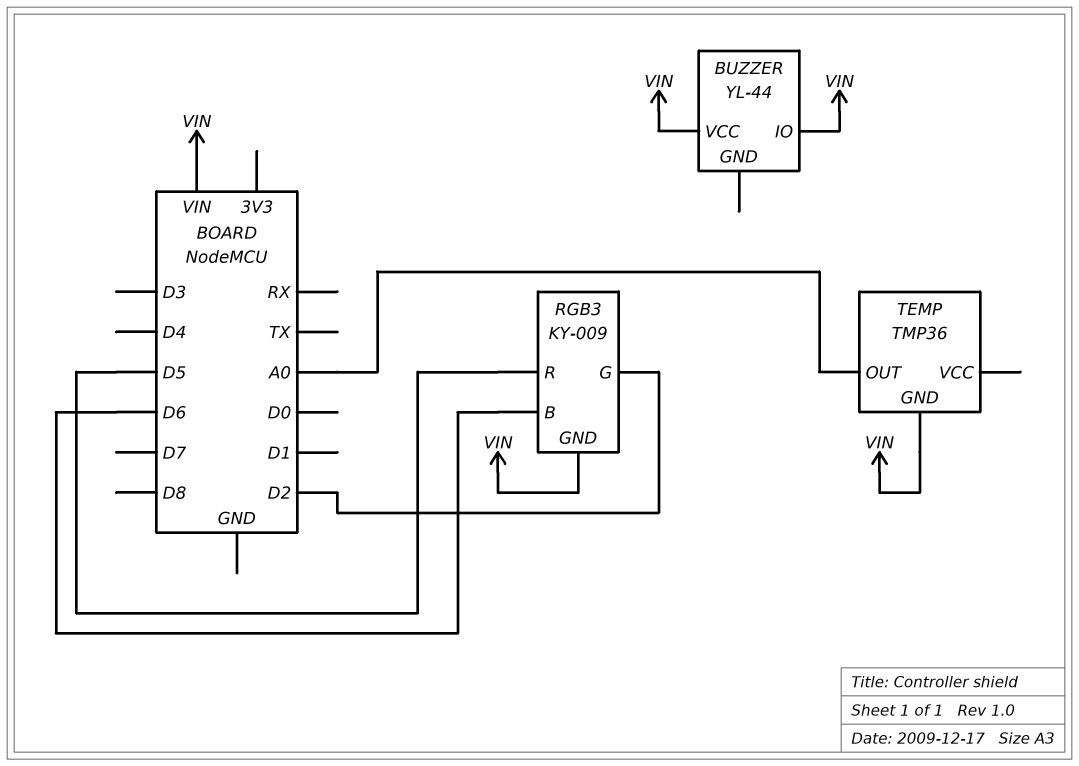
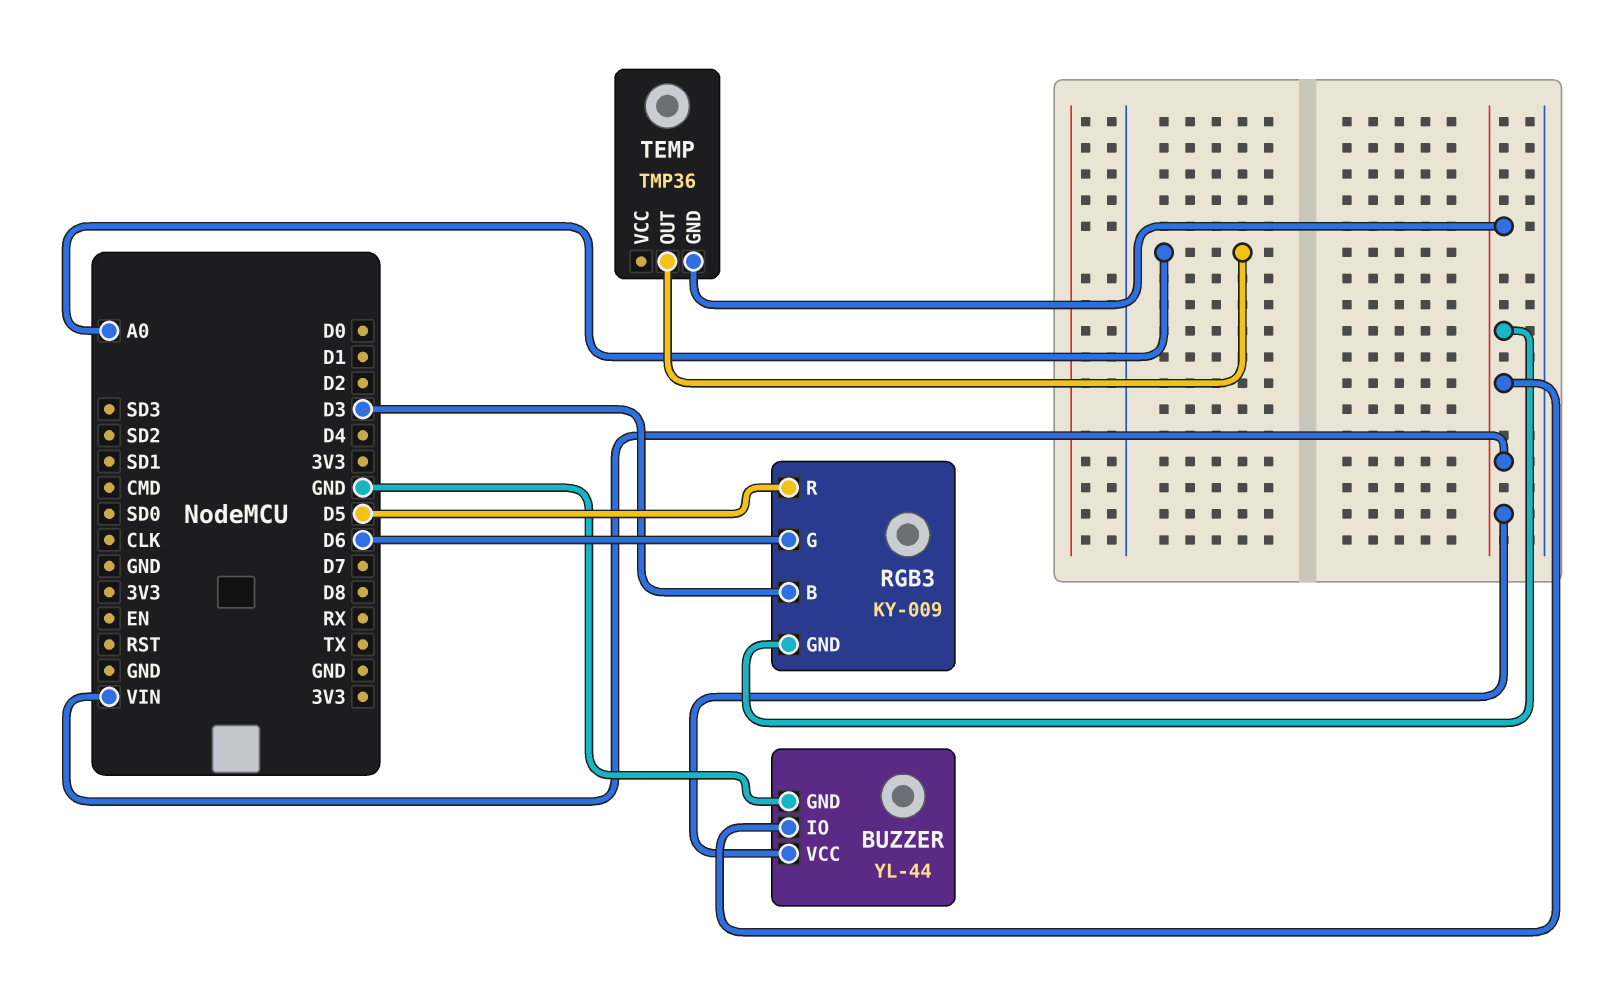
BUZZER pin GND: none -> GND
RGB3 pin B: D6 -> D3
RGB3 pin G: D2 -> D6

